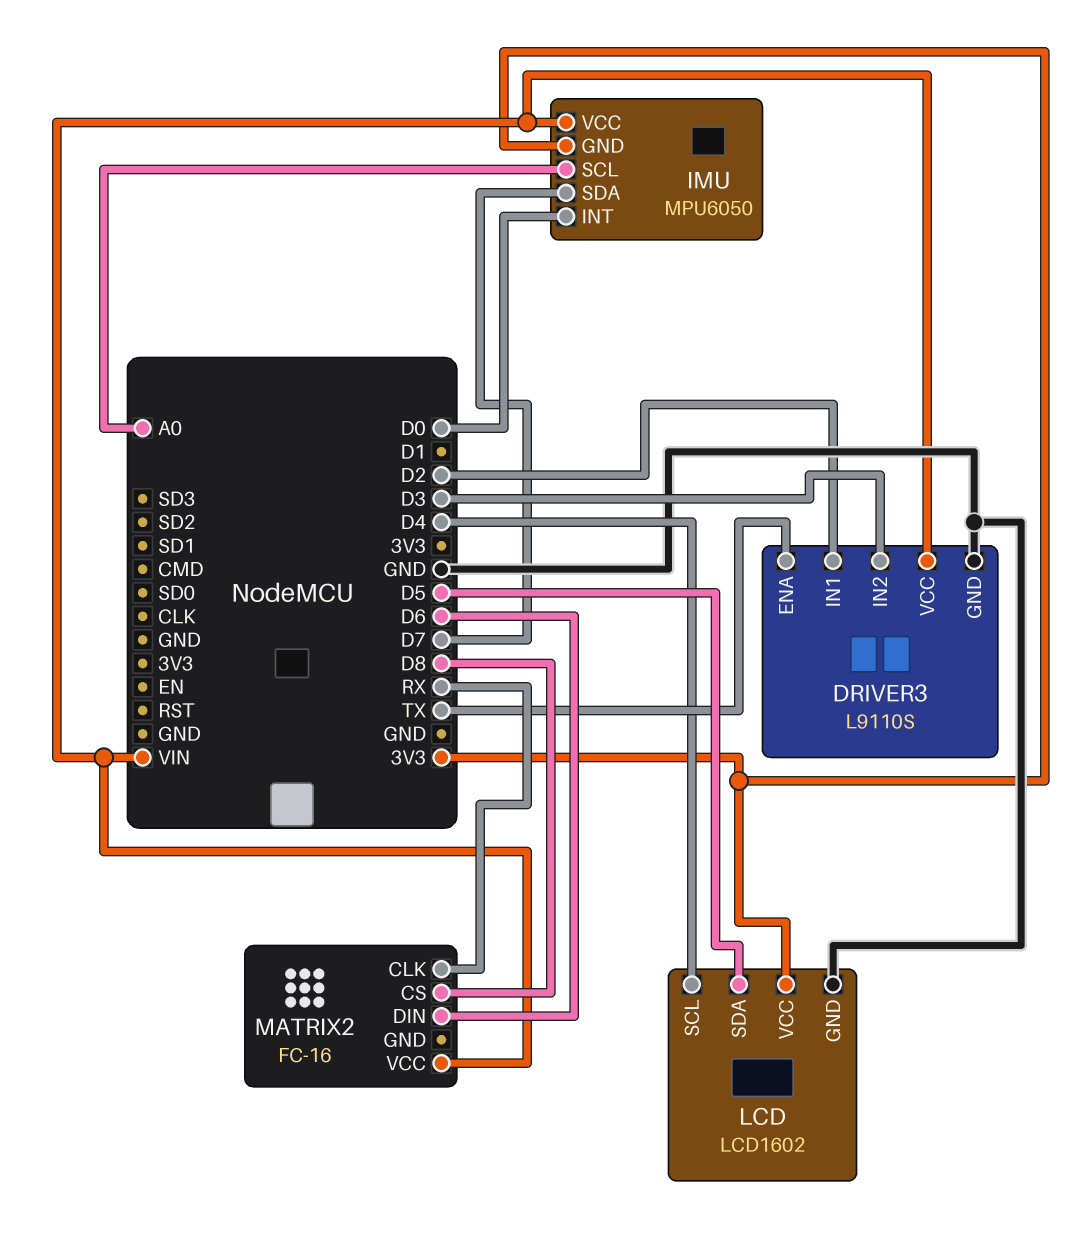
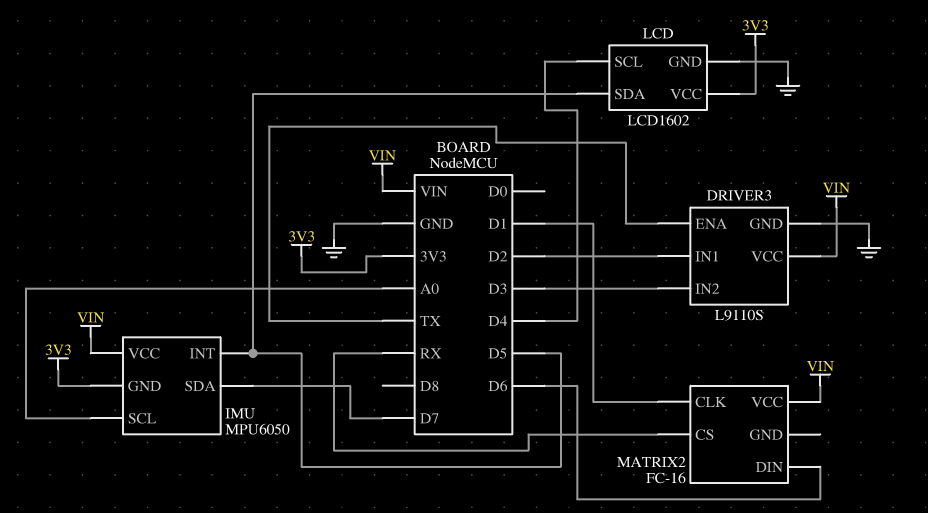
IMU pin INT: D0 -> D5
MATRIX2 pin CLK: RX -> D1
MATRIX2 pin CS: D8 -> RX

